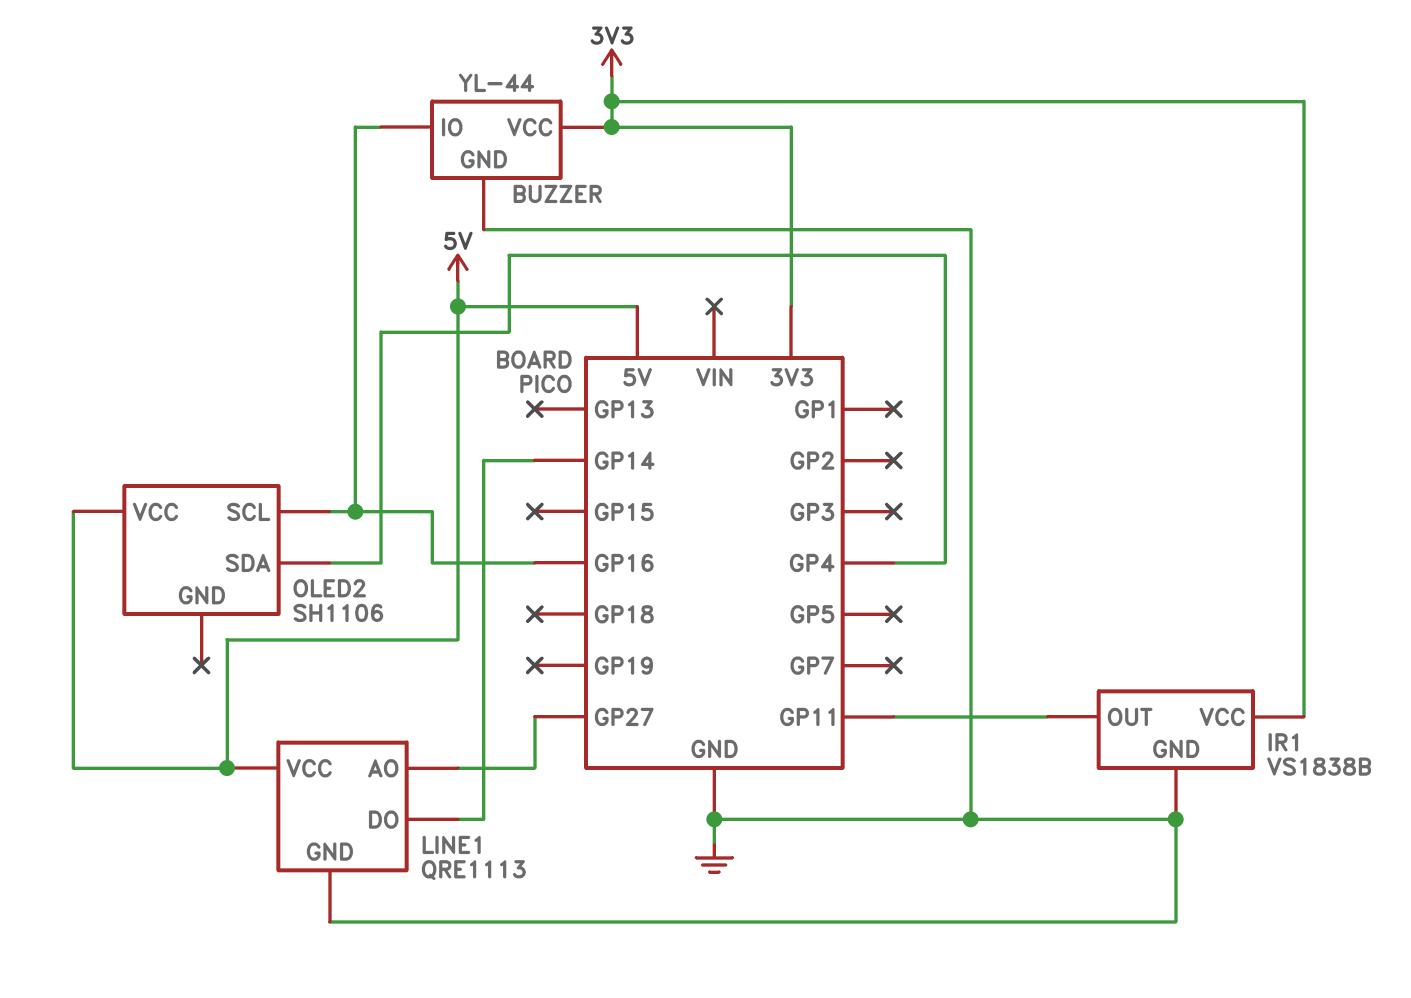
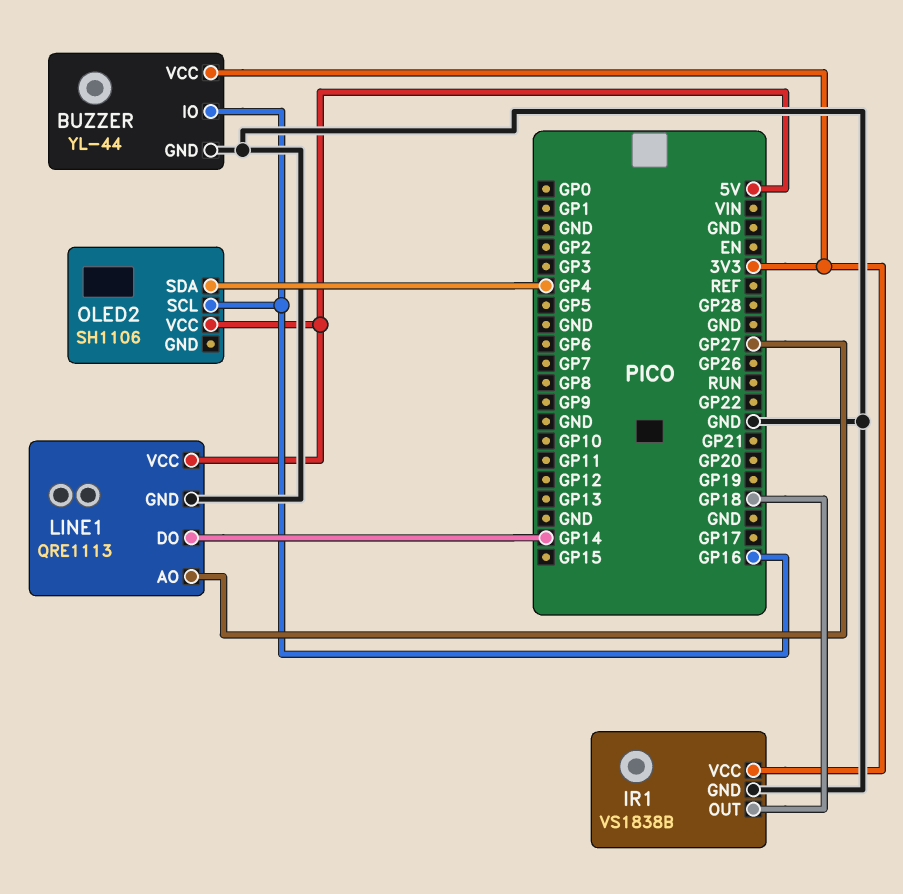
IR1 pin OUT: GP11 -> GP18

